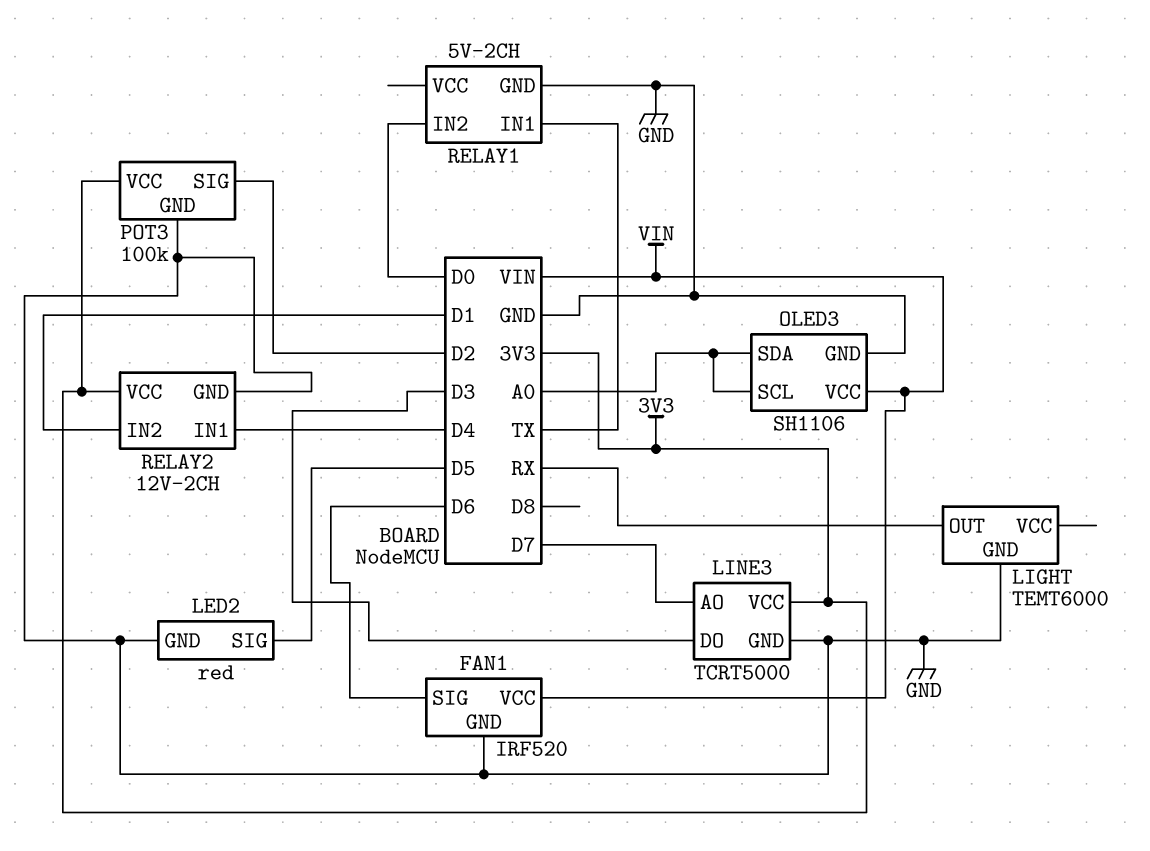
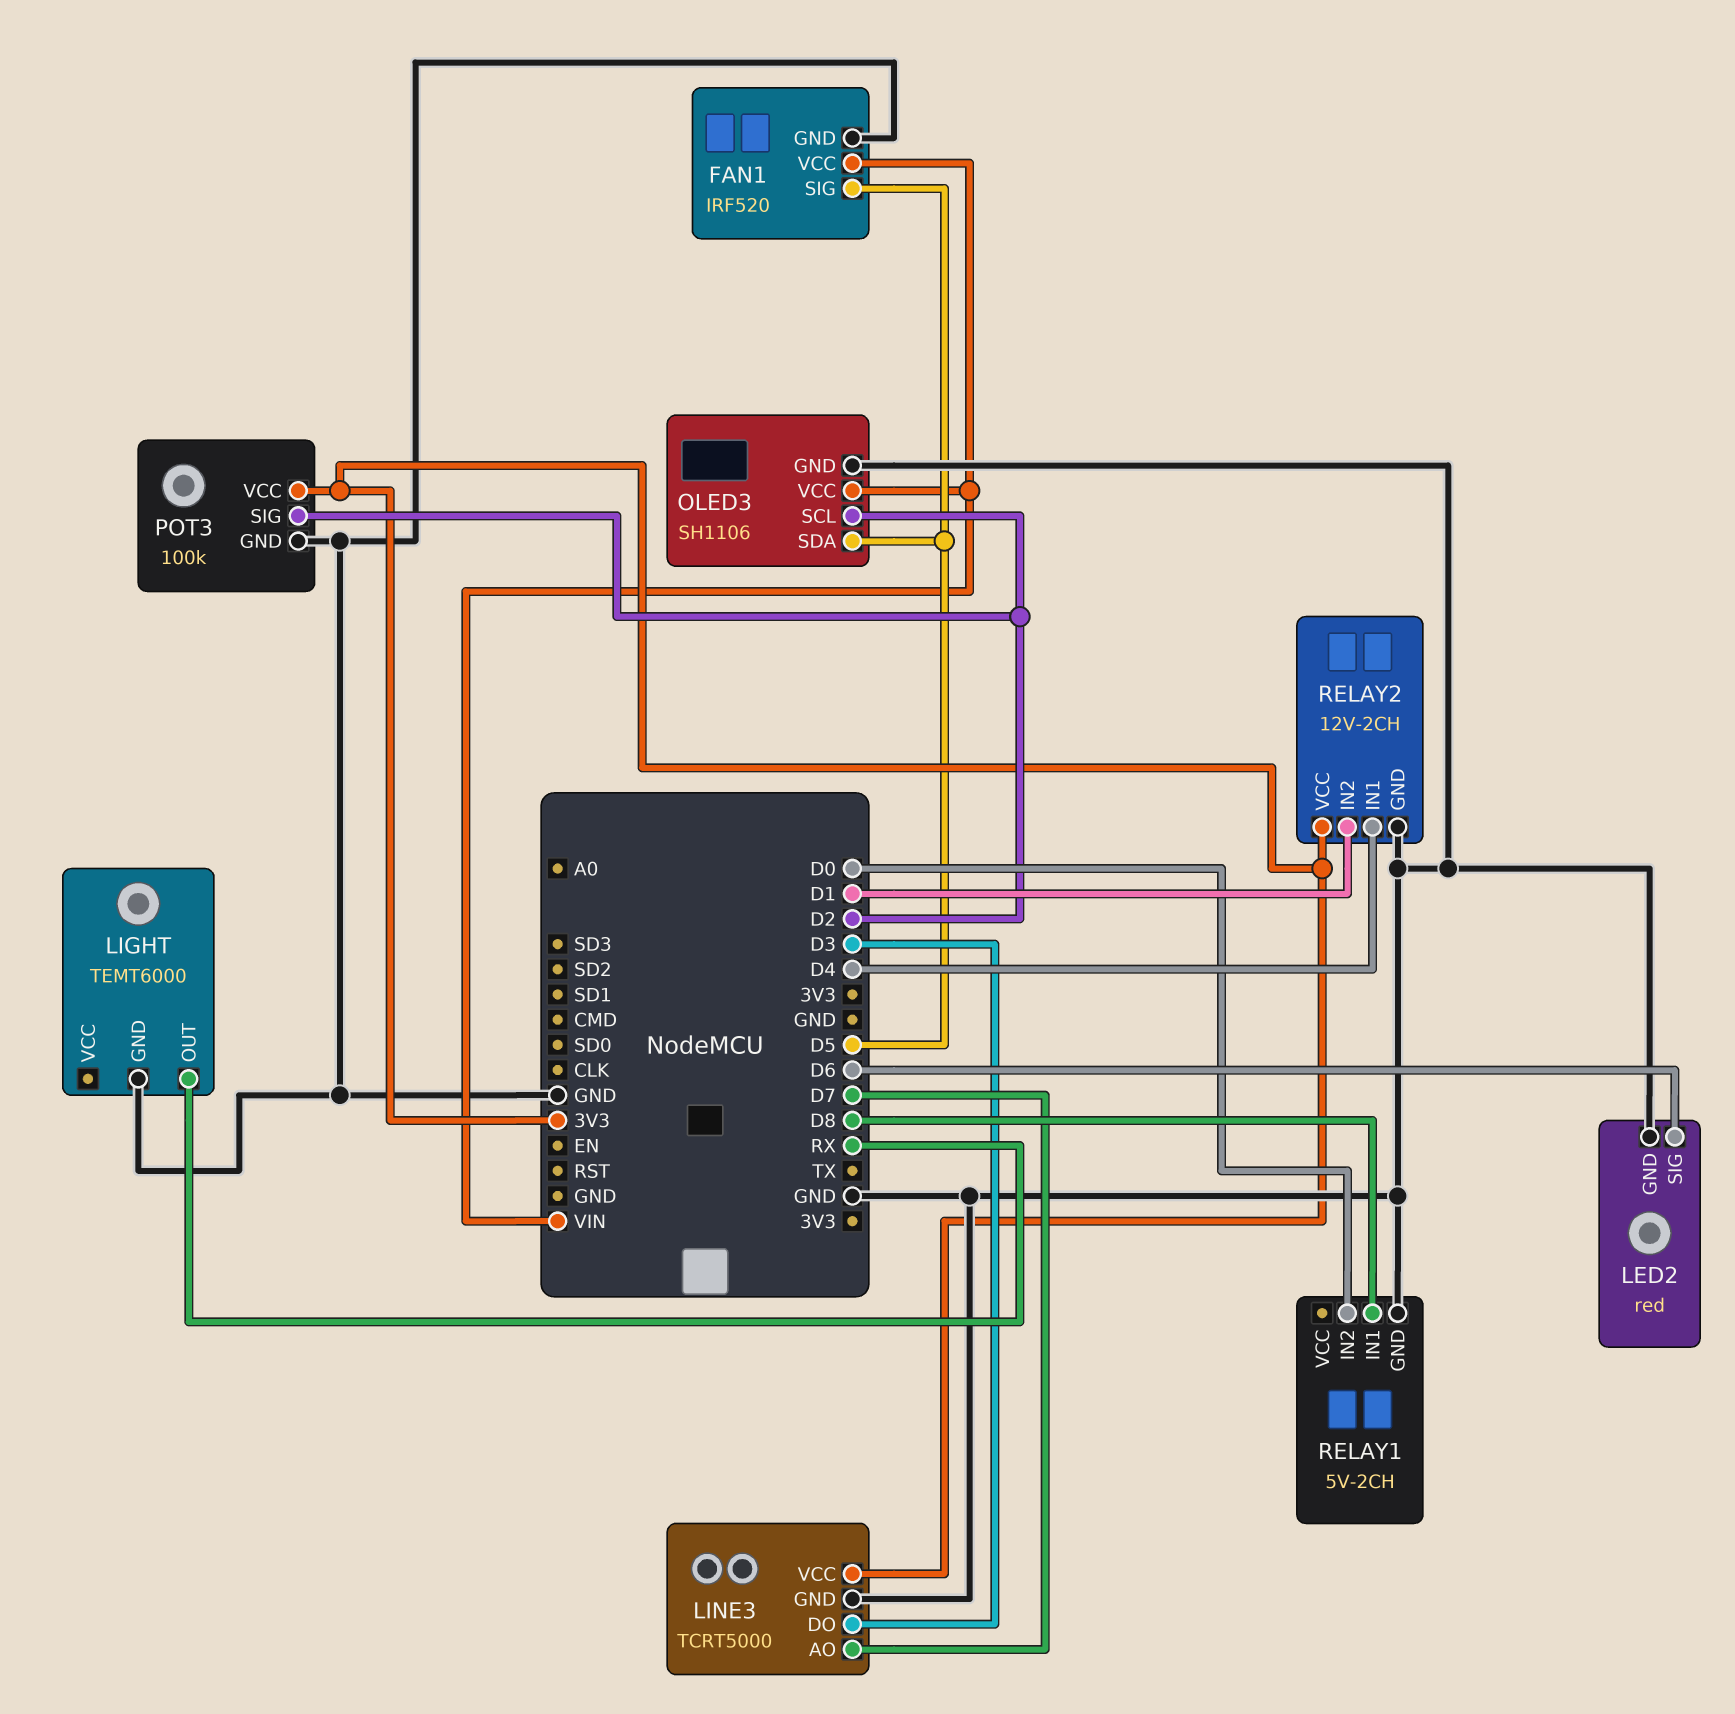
FAN1 pin SIG: D6 -> D5
LED2 pin SIG: D5 -> D6
OLED3 pin SCL: A0 -> D2
OLED3 pin SDA: A0 -> D5
RELAY1 pin IN1: TX -> D8

